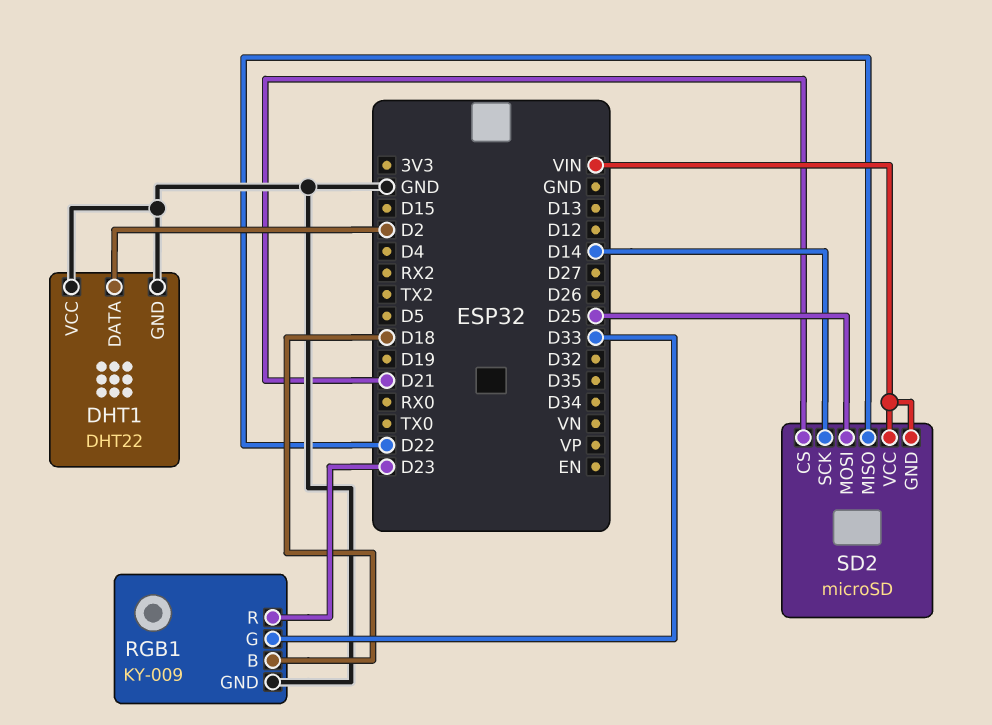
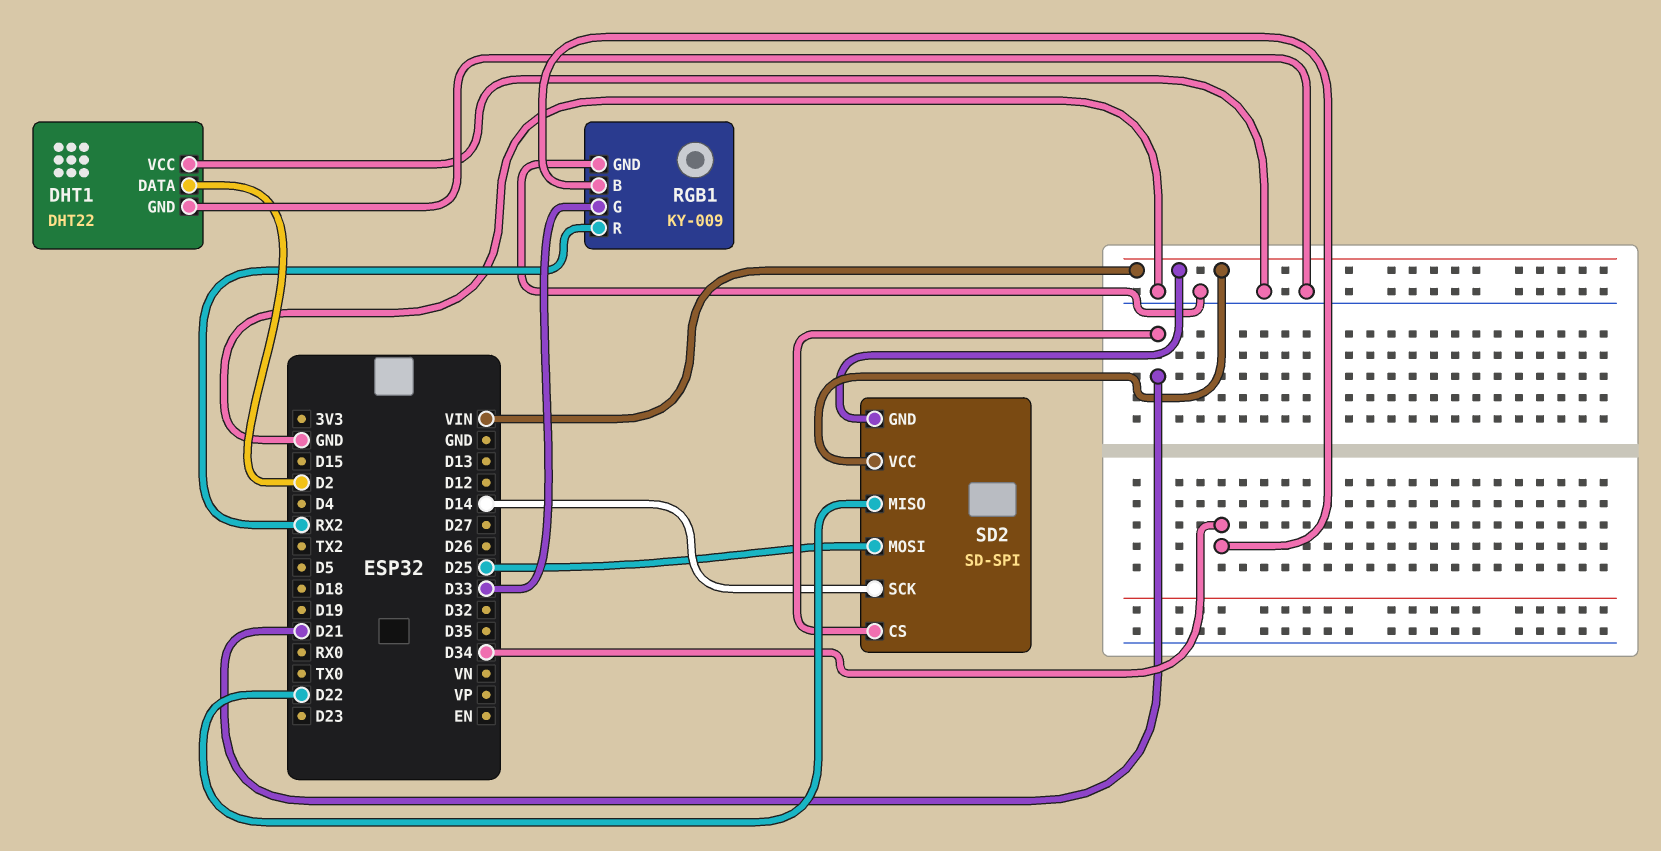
RGB1 pin B: D18 -> D34
RGB1 pin R: D23 -> RX2
SD2: microSD -> SD-SPI

